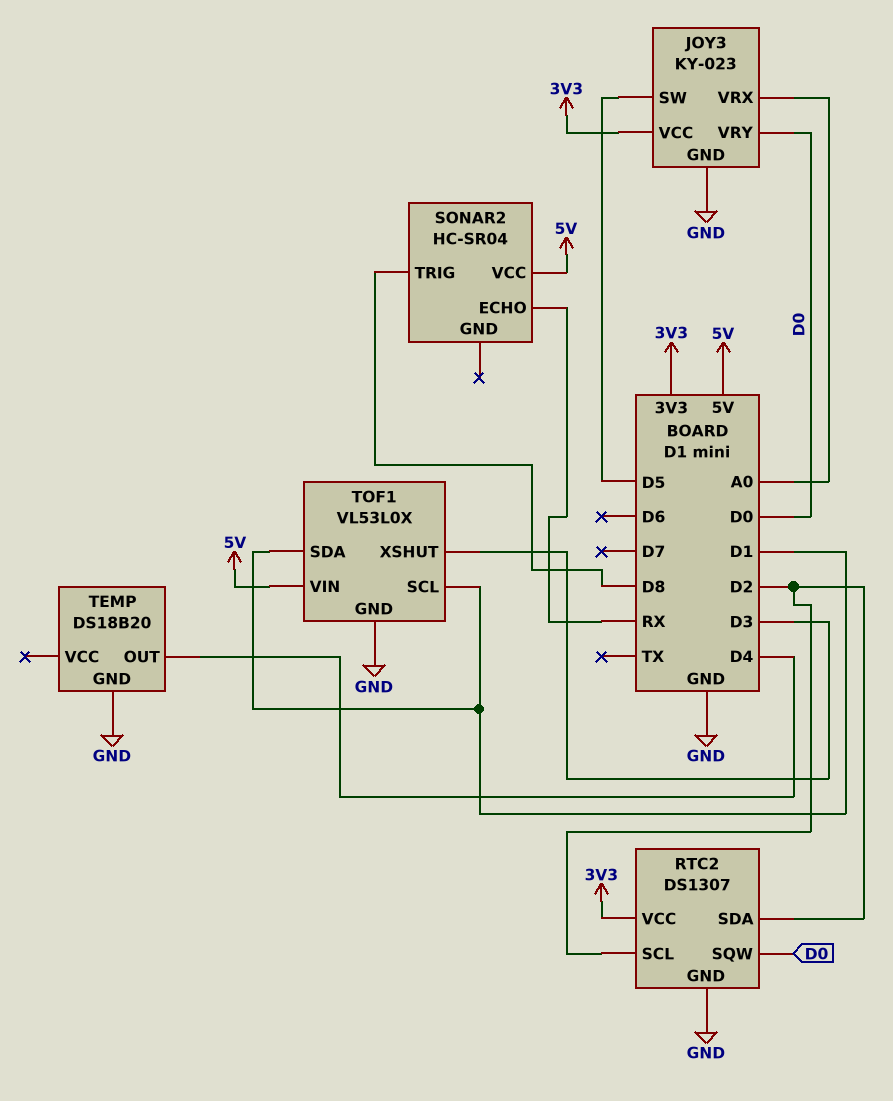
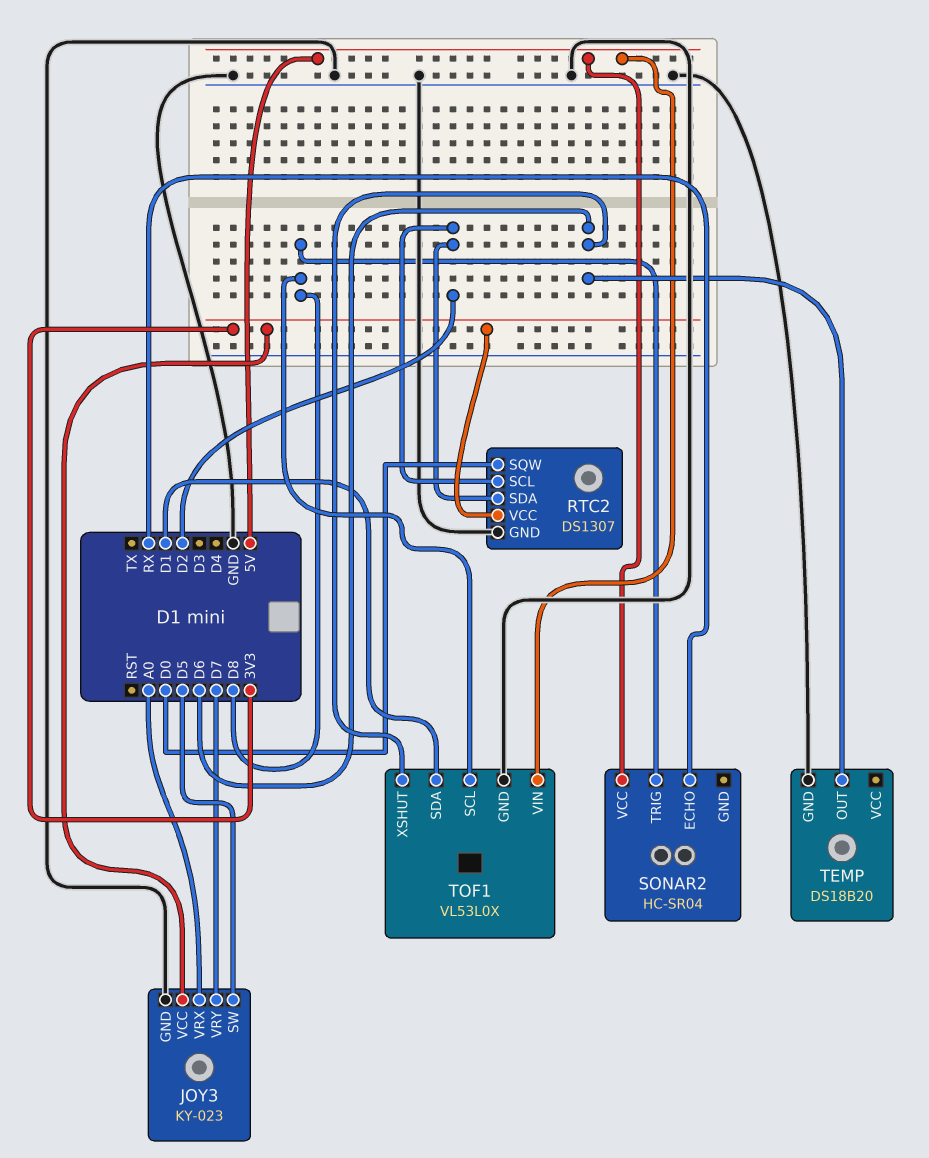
JOY3 pin VRY: D0 -> D7
TEMP pin OUT: D4 -> D6
TOF1 pin SCL: D1 -> D8
TOF1 pin XSHUT: D3 -> D6

